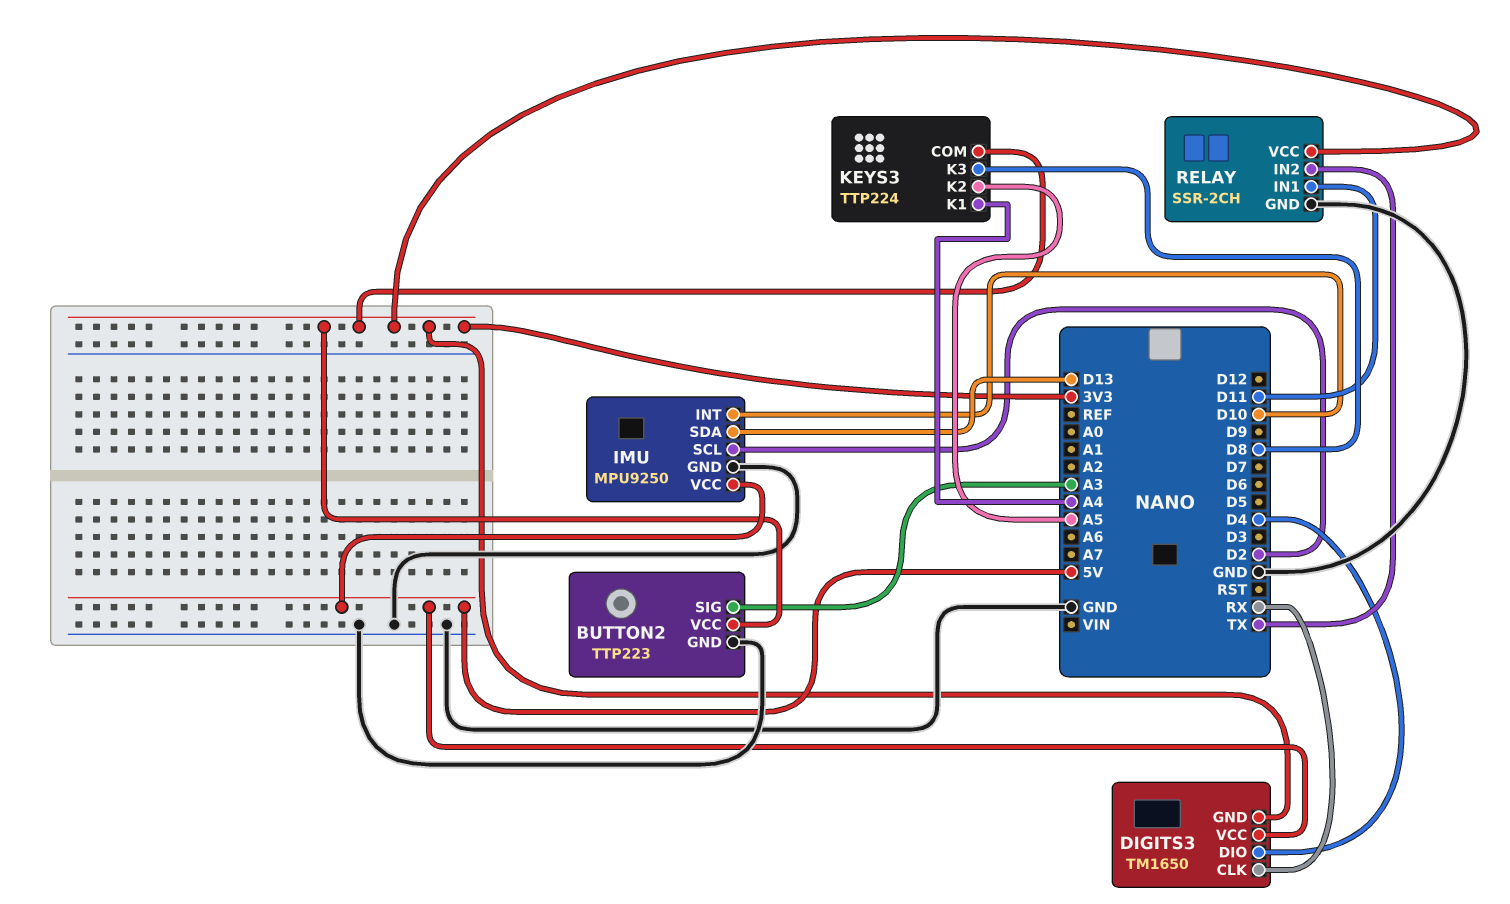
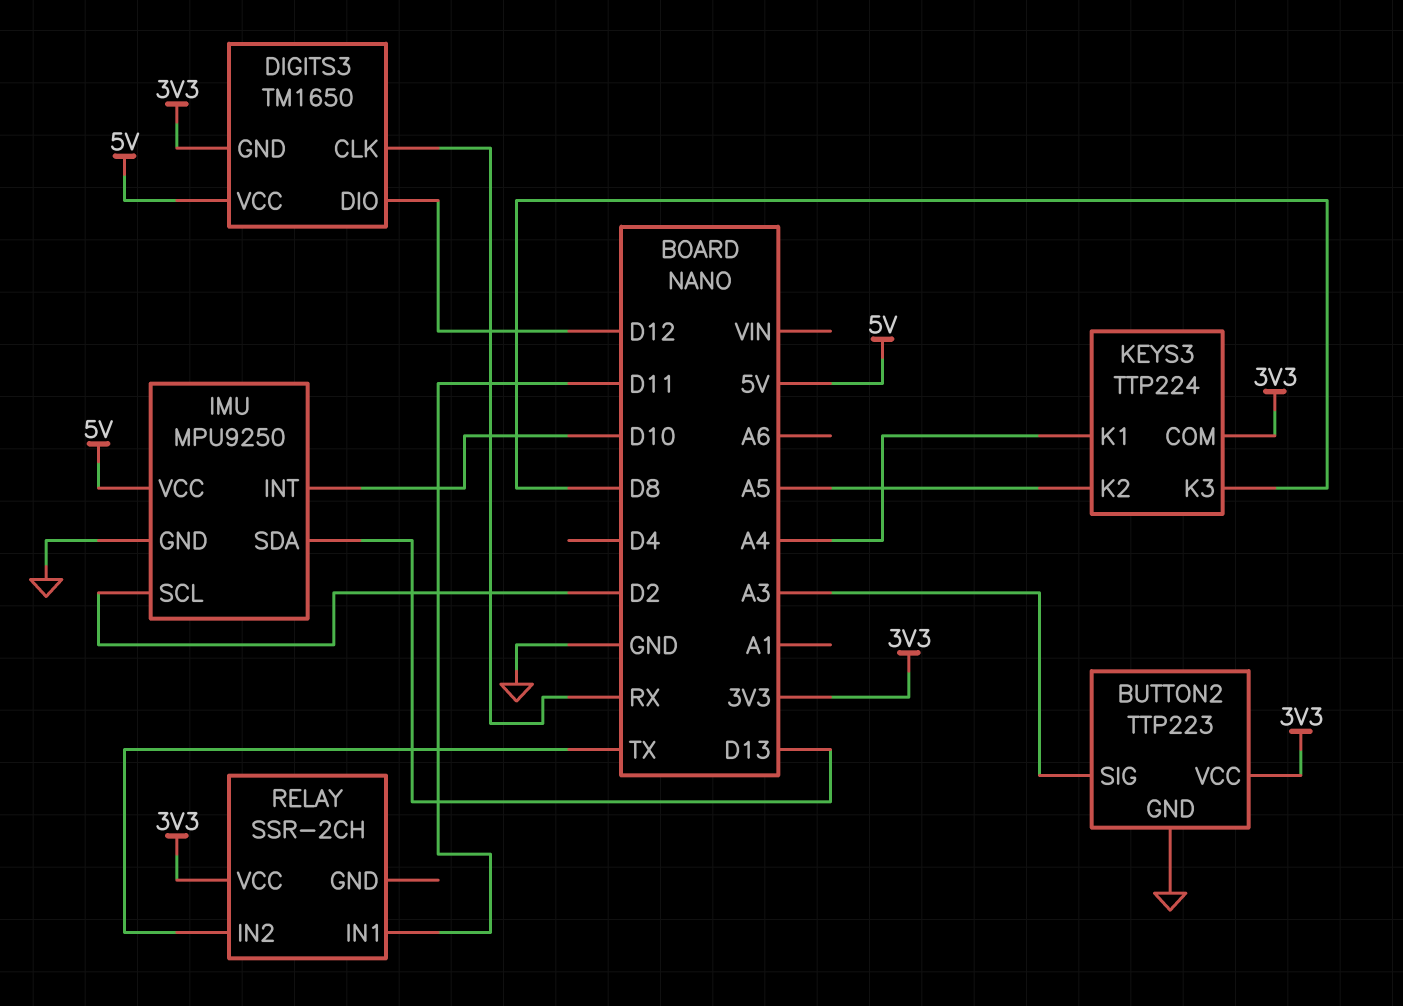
DIGITS3 pin DIO: D4 -> D12
RELAY pin GND: GND -> none

